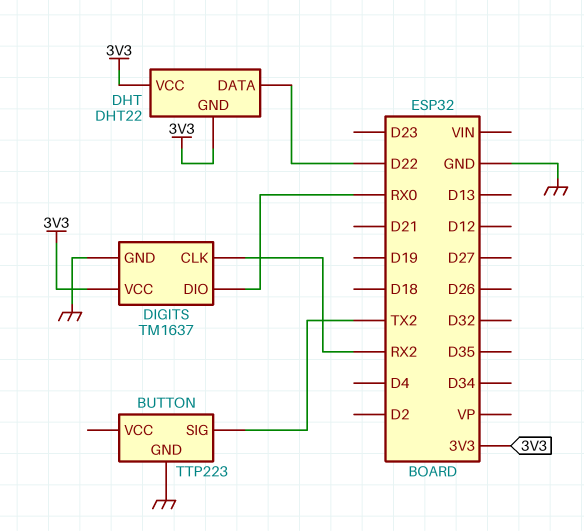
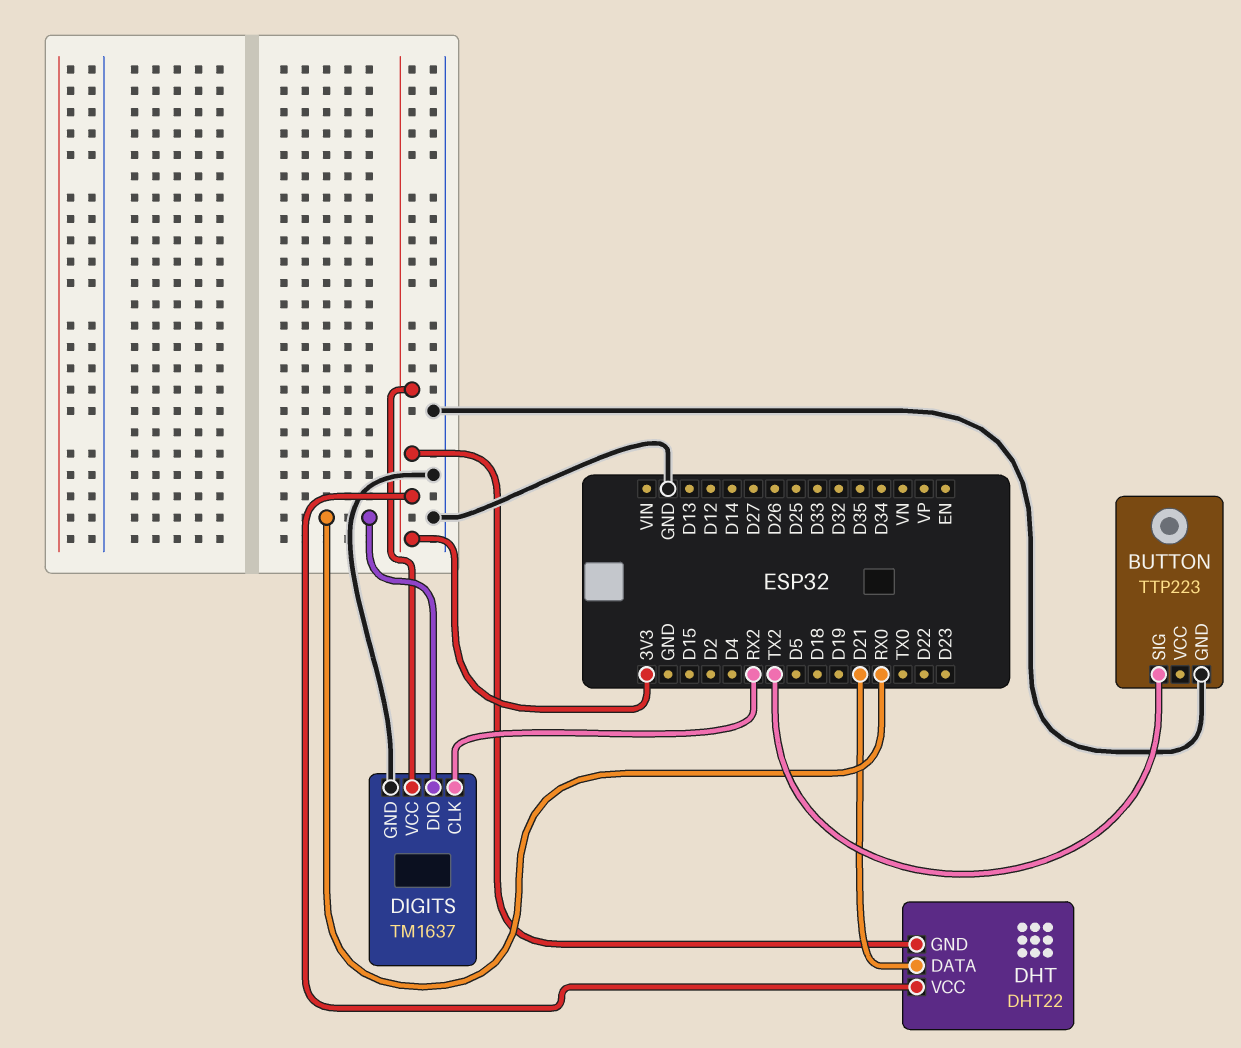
DHT pin DATA: D22 -> D21

